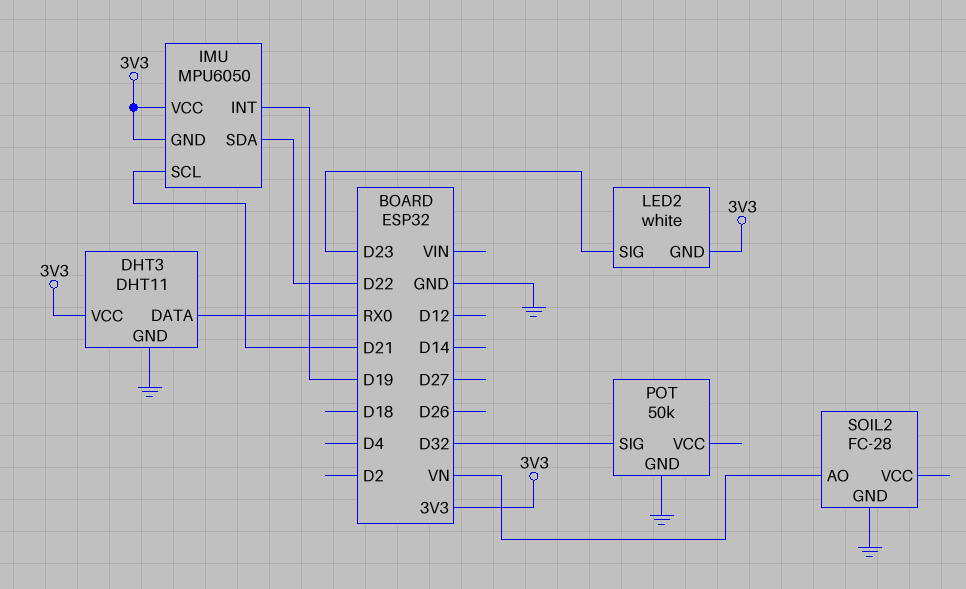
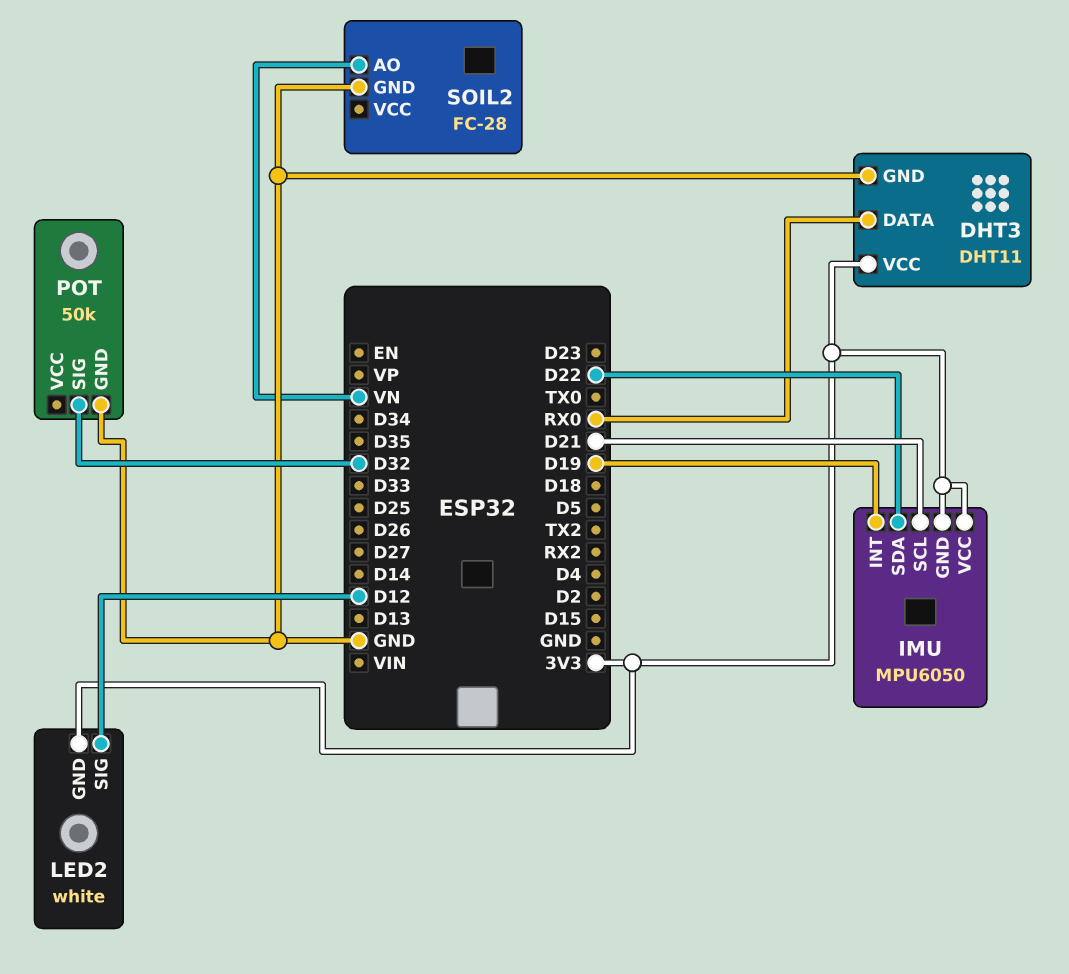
LED2 pin SIG: D23 -> D12

